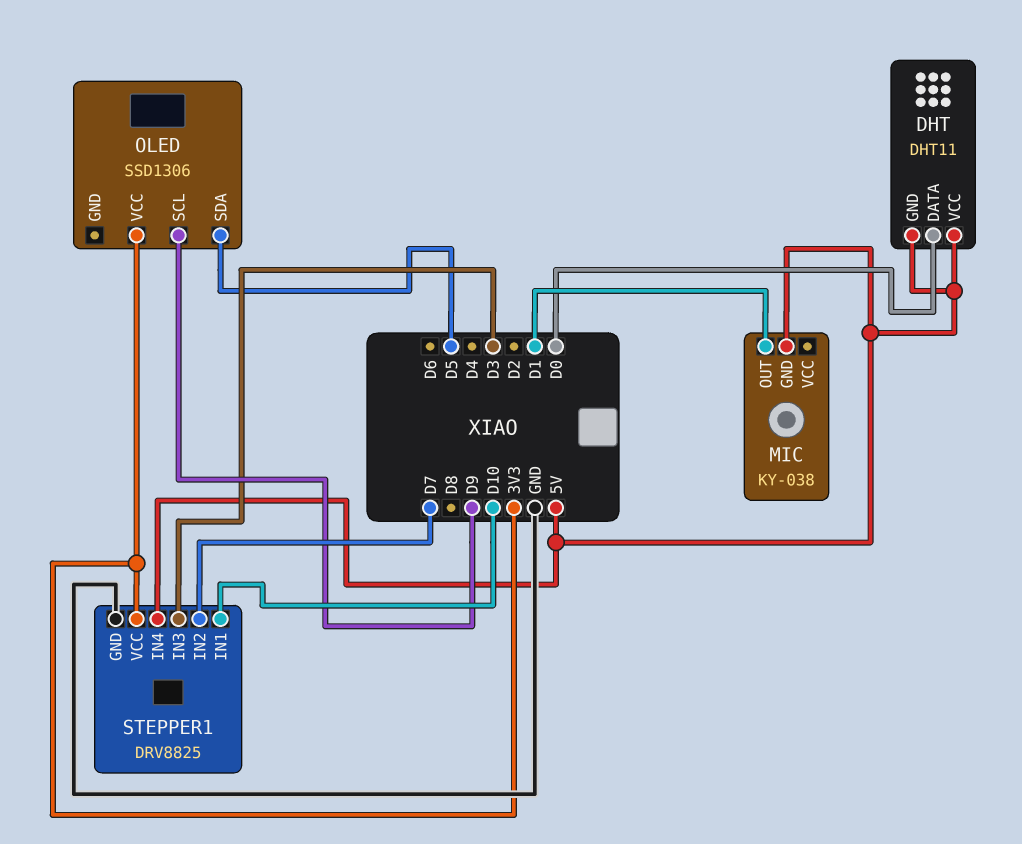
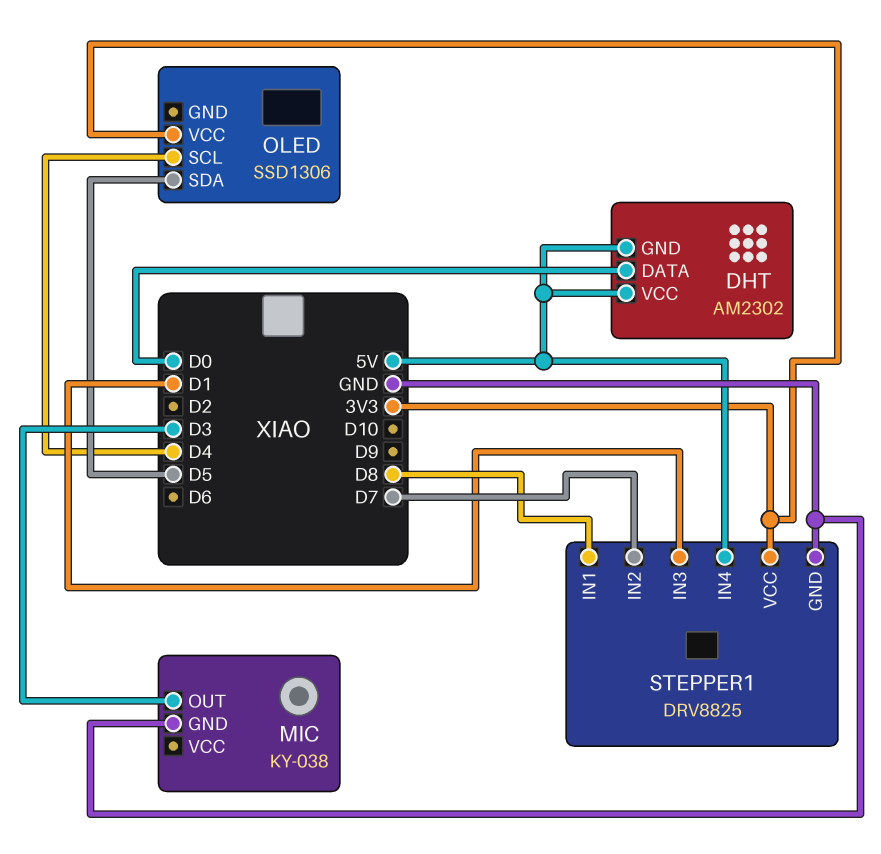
DHT: DHT11 -> AM2302
MIC pin GND: 5V -> GND
MIC pin OUT: D1 -> D3
OLED pin SCL: D9 -> D4
STEPPER1 pin IN1: D10 -> D8
STEPPER1 pin IN3: D3 -> D1

